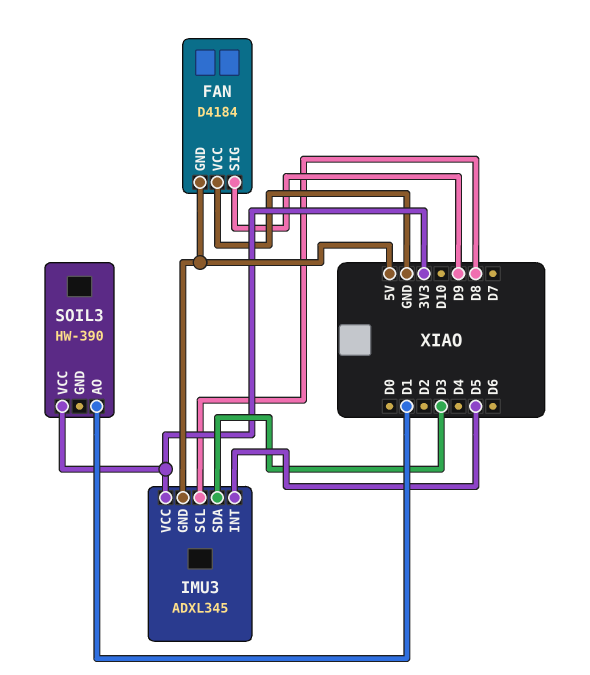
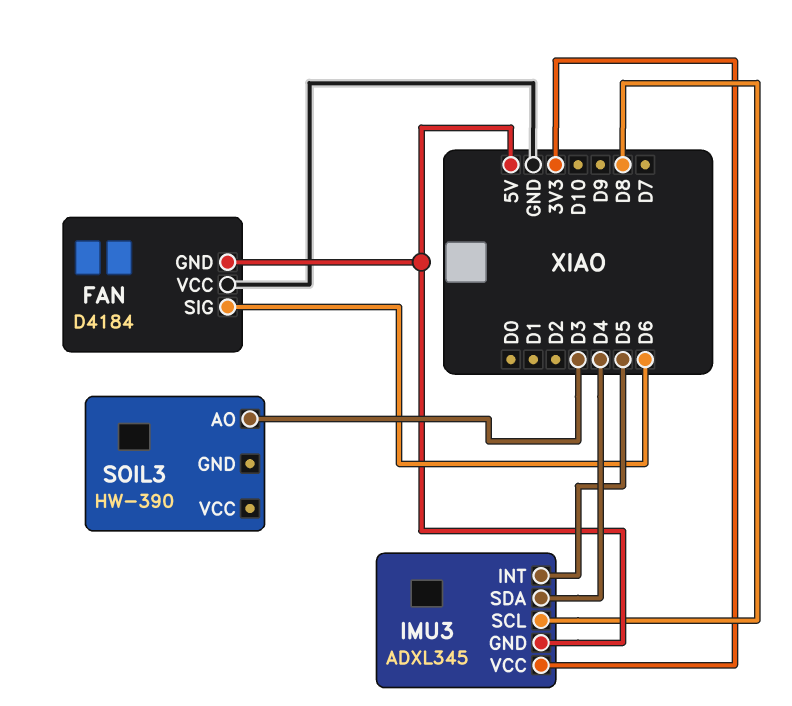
FAN pin SIG: D9 -> D6
IMU3 pin SDA: D3 -> D4
SOIL3 pin AO: D1 -> D3
SOIL3 pin VCC: 3V3 -> none

